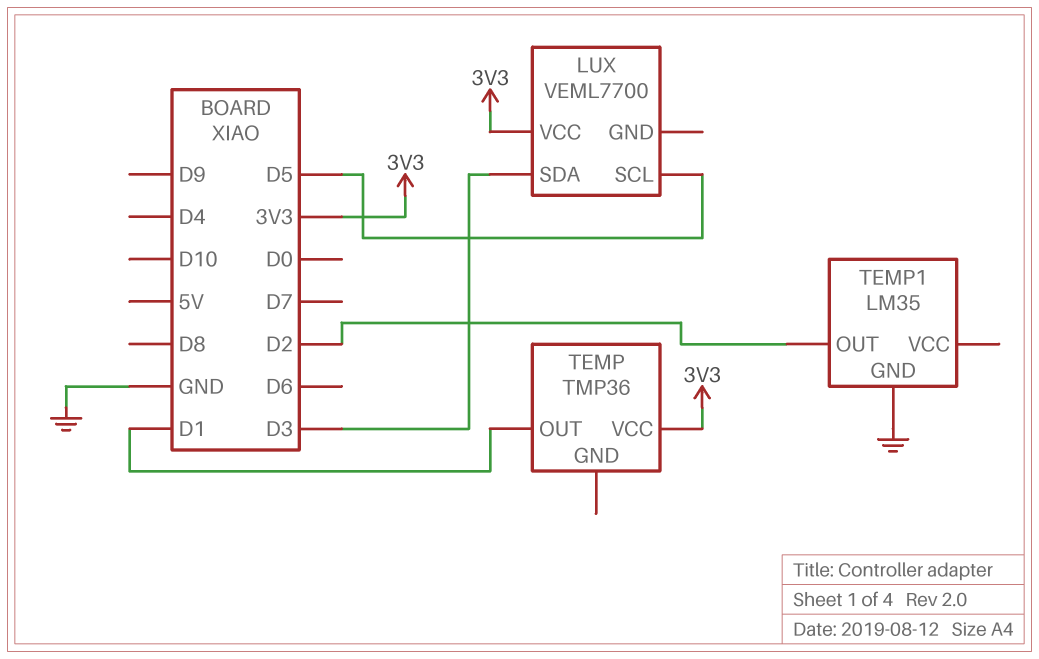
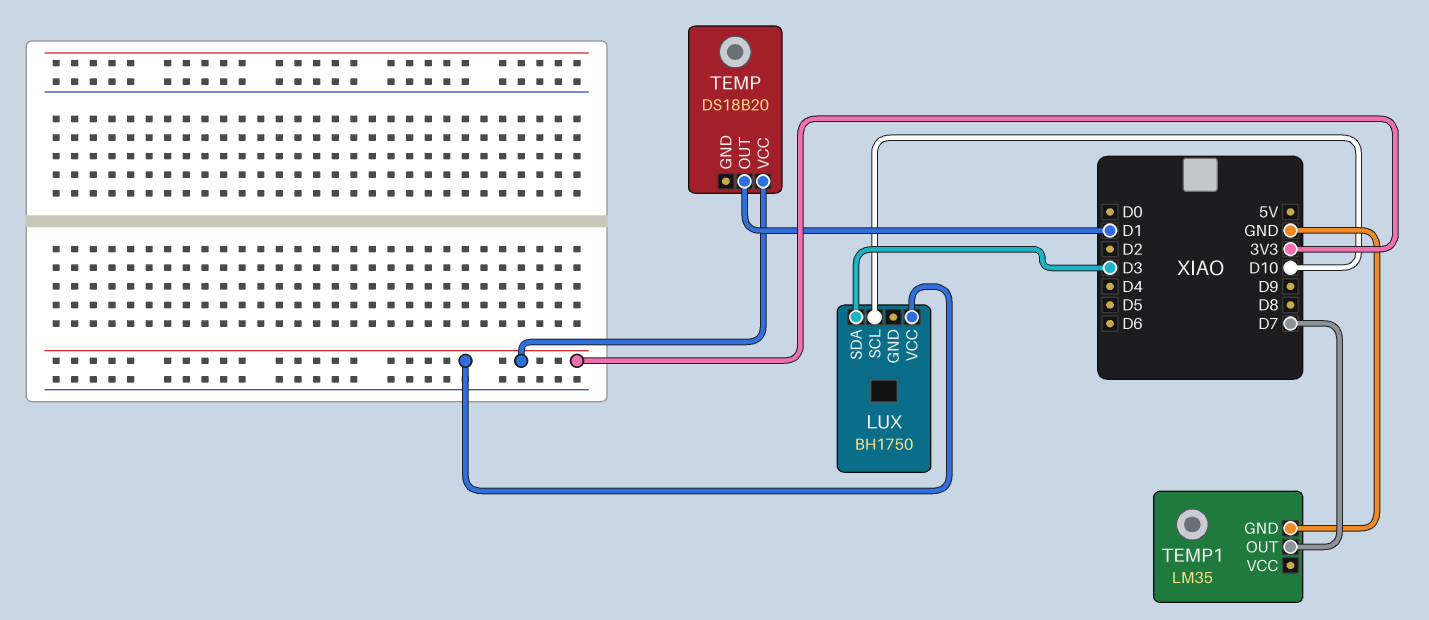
LUX: VEML7700 -> BH1750
LUX pin SCL: D5 -> D10
TEMP: TMP36 -> DS18B20
TEMP1 pin OUT: D2 -> D7

